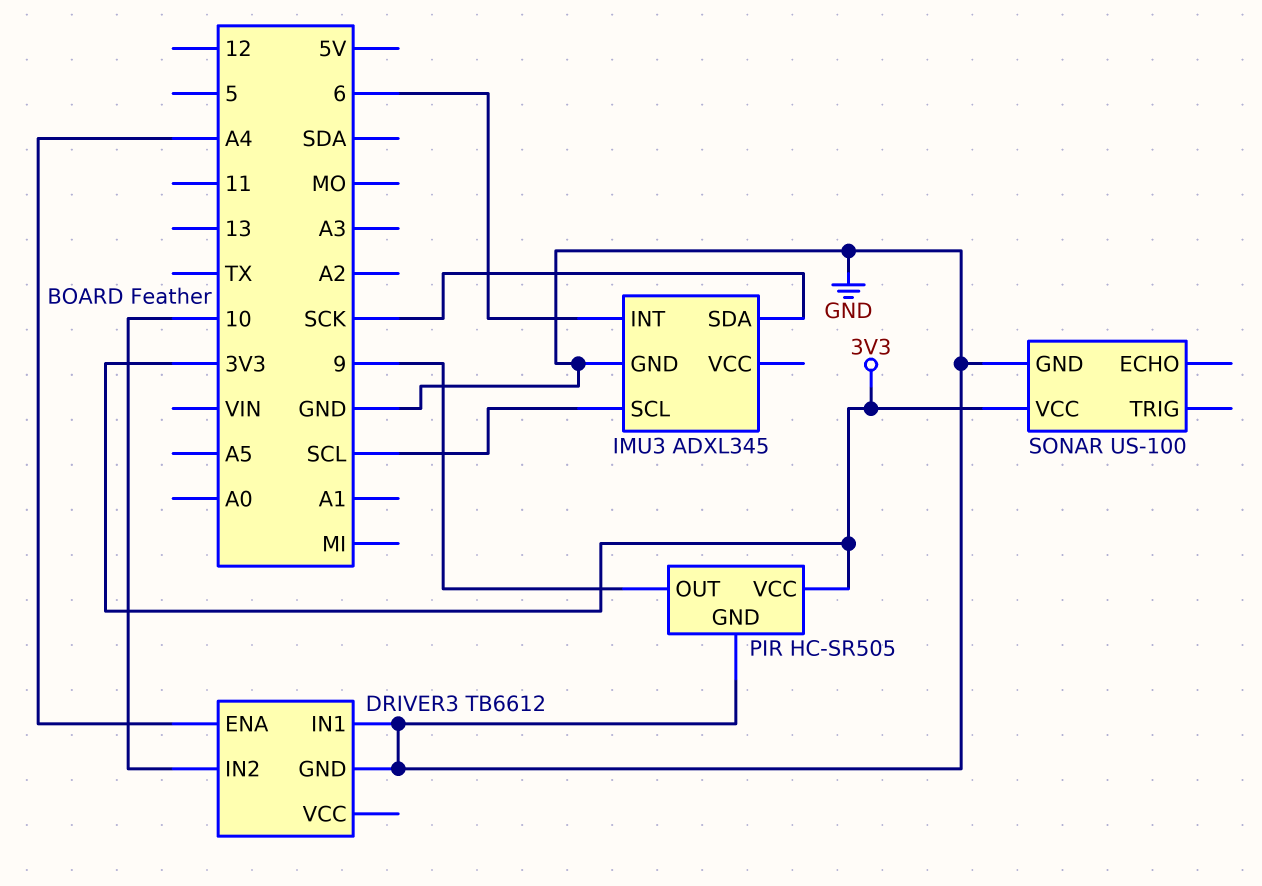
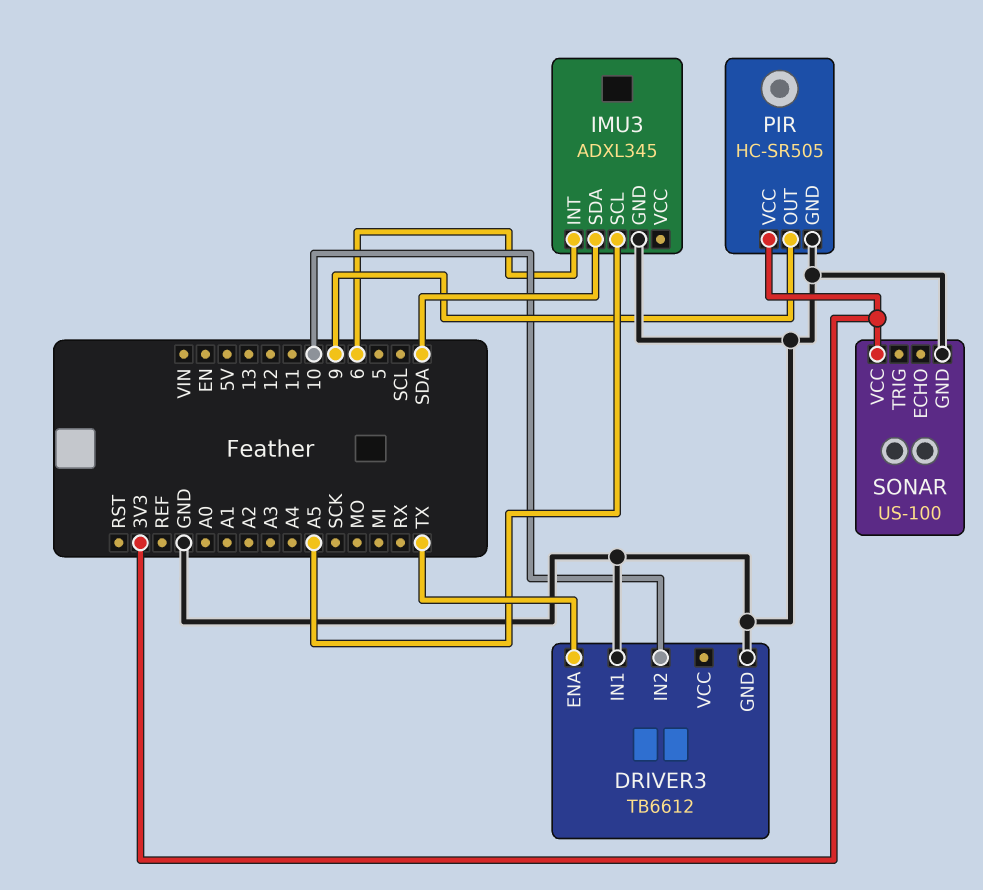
DRIVER3 pin ENA: A4 -> TX
IMU3 pin SCL: SCL -> A5
IMU3 pin SDA: SCK -> SDA

